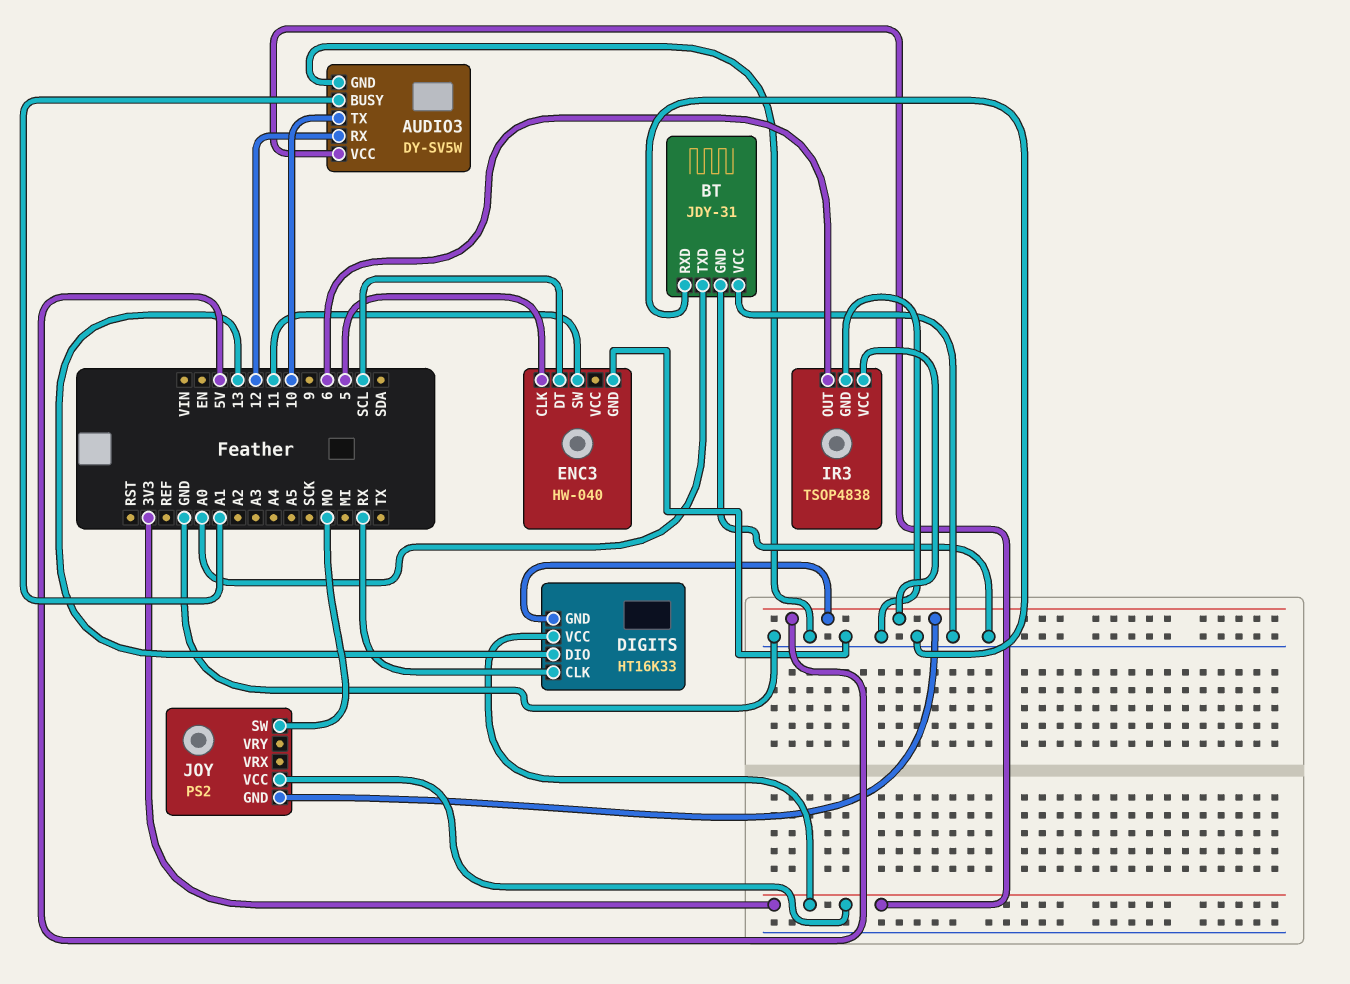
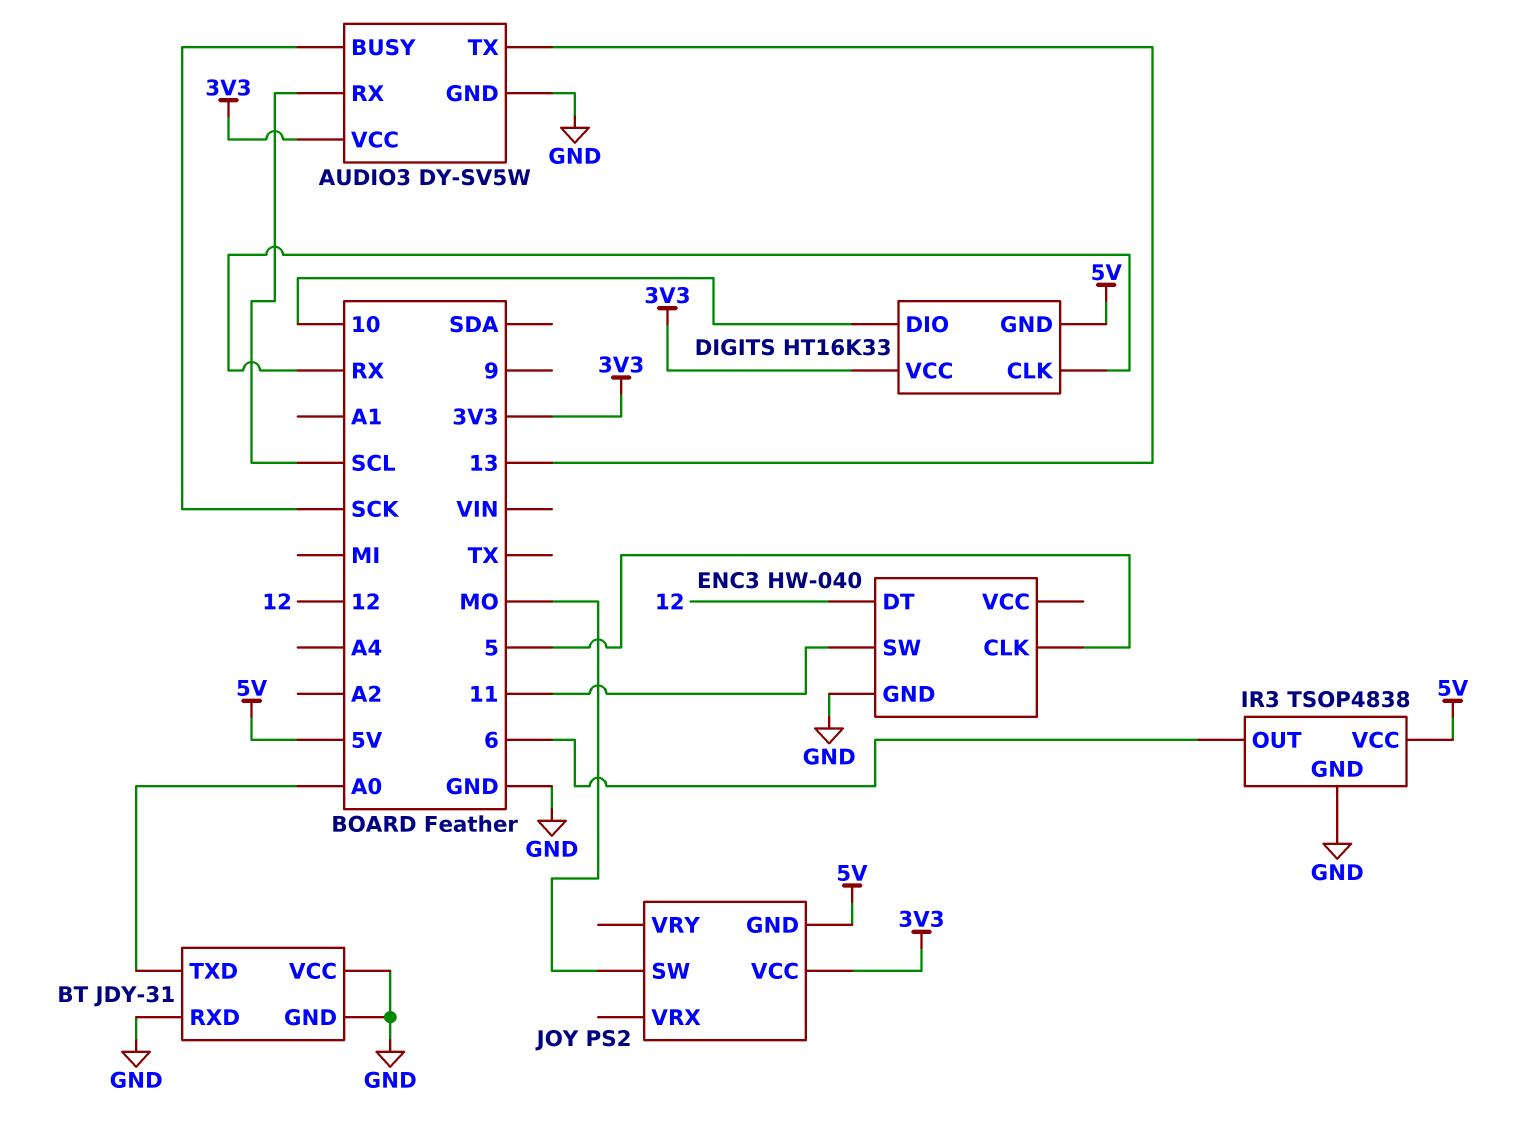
AUDIO3 pin BUSY: A1 -> SCK
AUDIO3 pin RX: 12 -> SCL
AUDIO3 pin TX: 10 -> 13
DIGITS pin DIO: 13 -> 10
ENC3 pin DT: SCL -> 12

